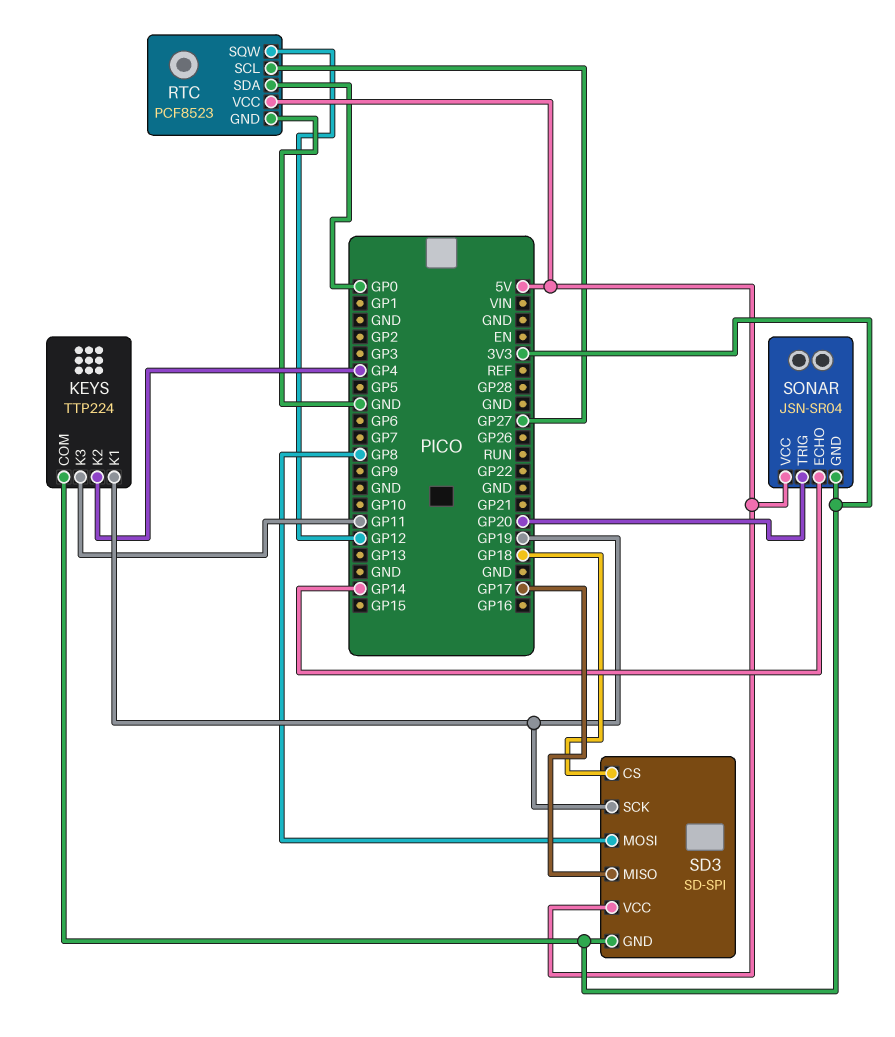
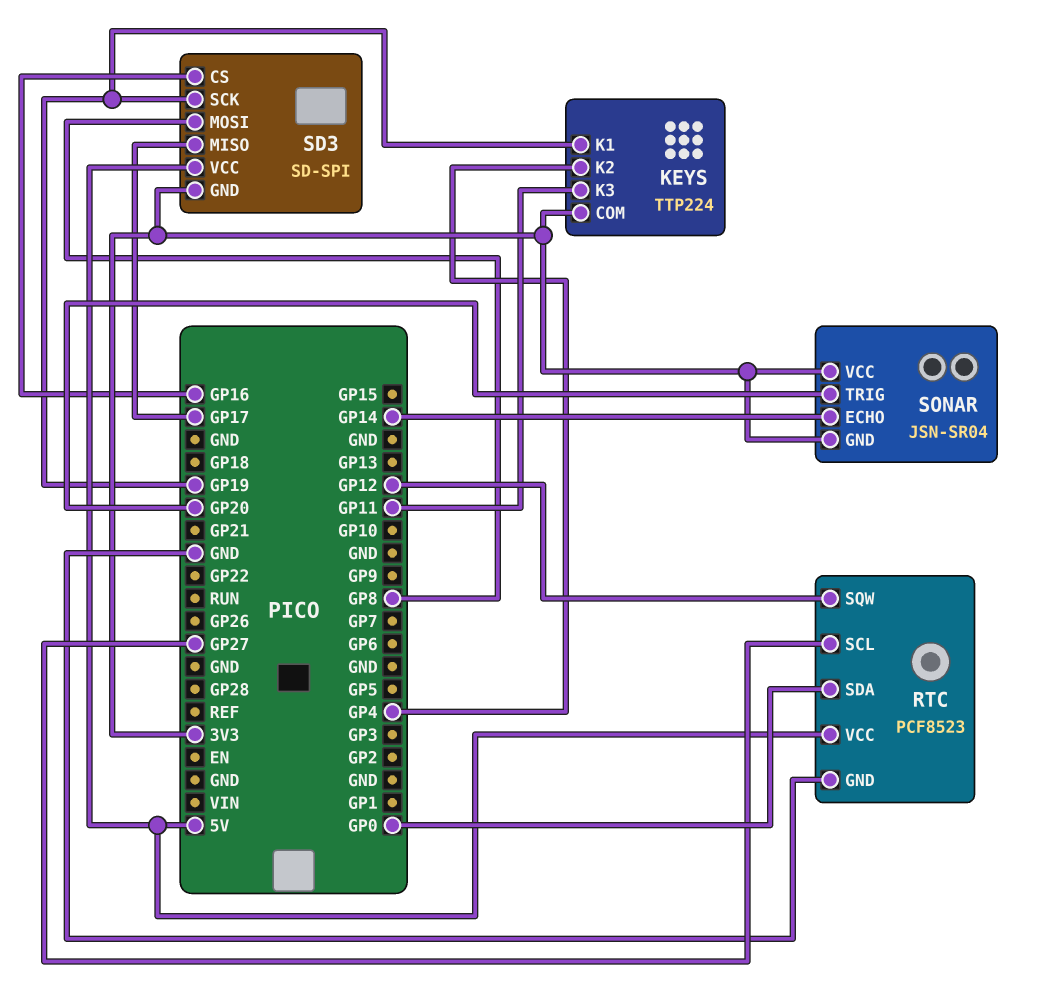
SD3 pin CS: GP18 -> GP16
SONAR pin VCC: 5V -> 3V3

